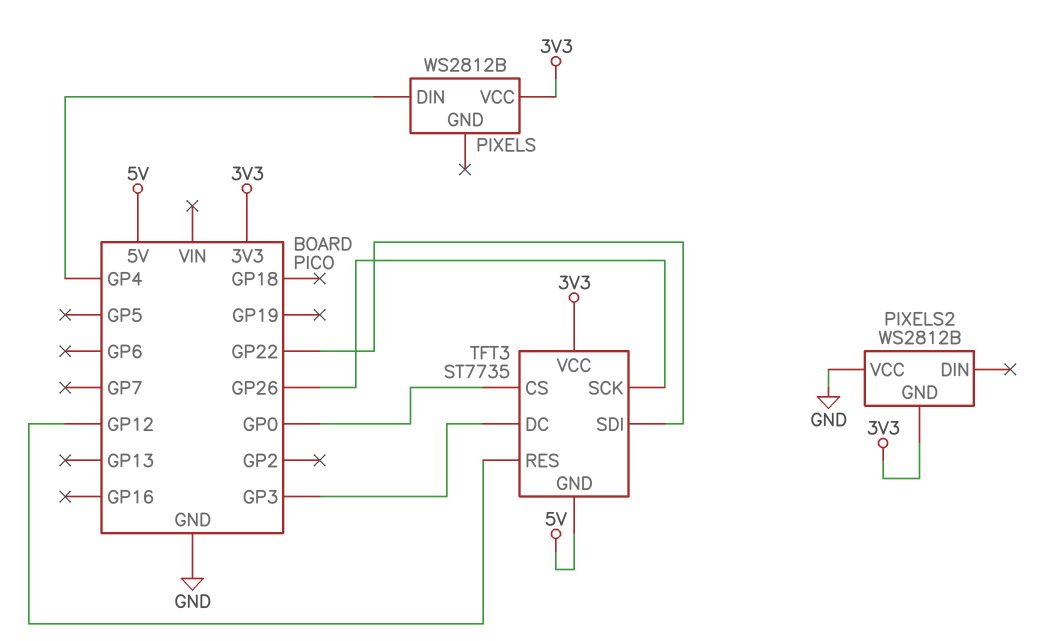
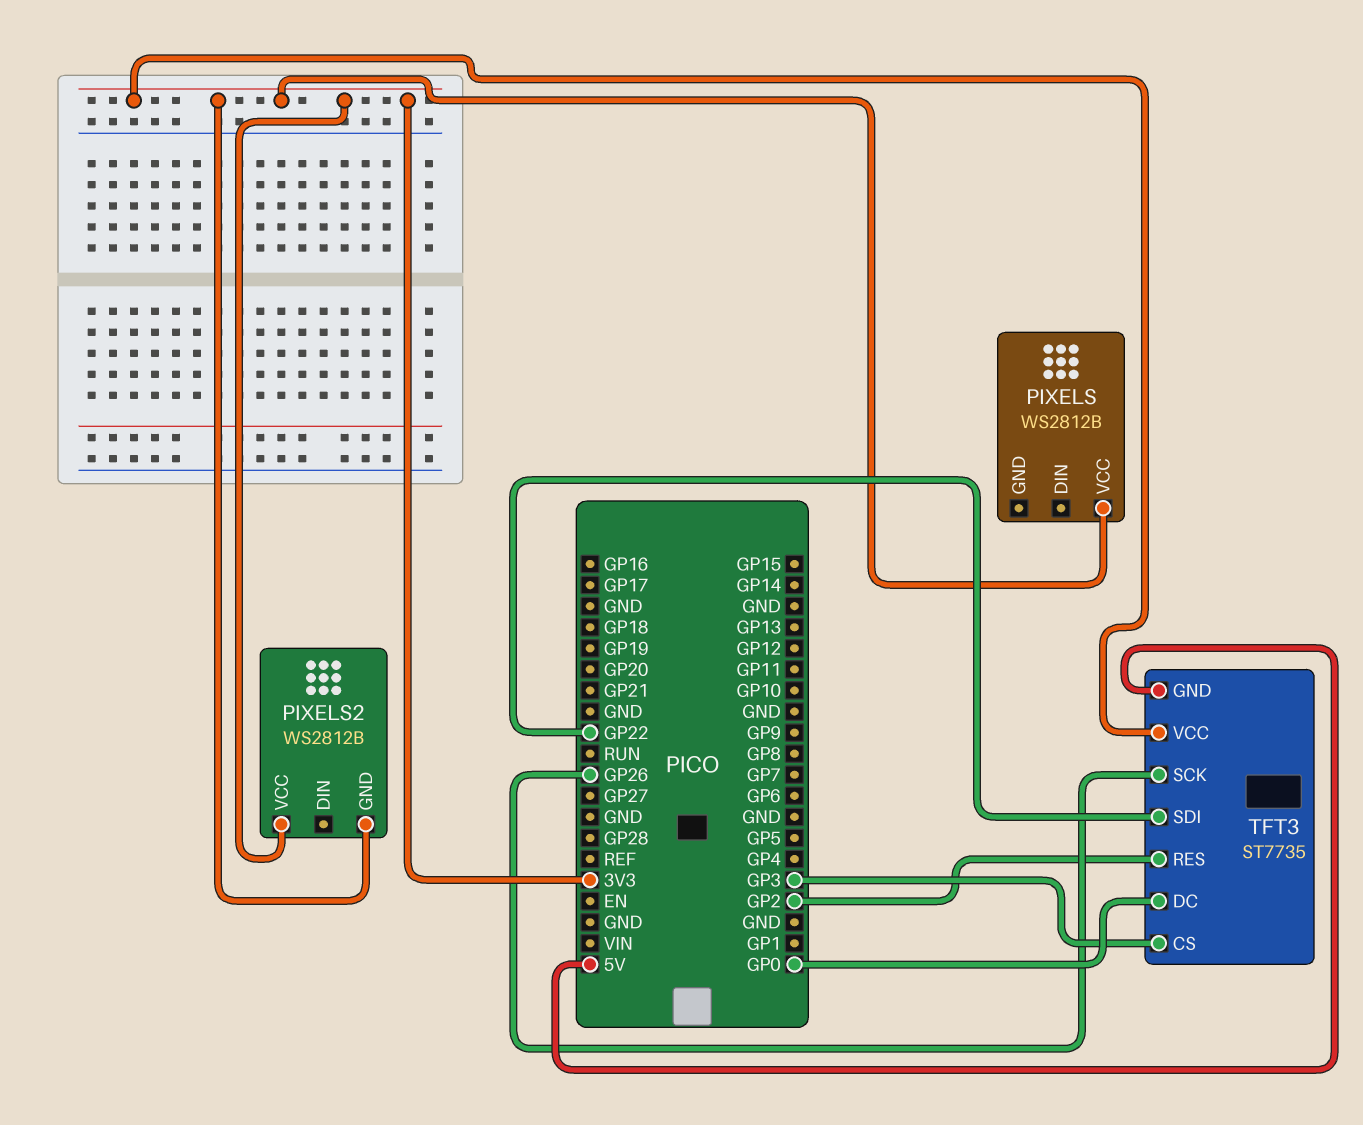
PIXELS pin DIN: GP4 -> none
PIXELS2 pin VCC: GND -> 3V3
TFT3 pin CS: GP0 -> GP3
TFT3 pin DC: GP3 -> GP0
TFT3 pin RES: GP12 -> GP2

